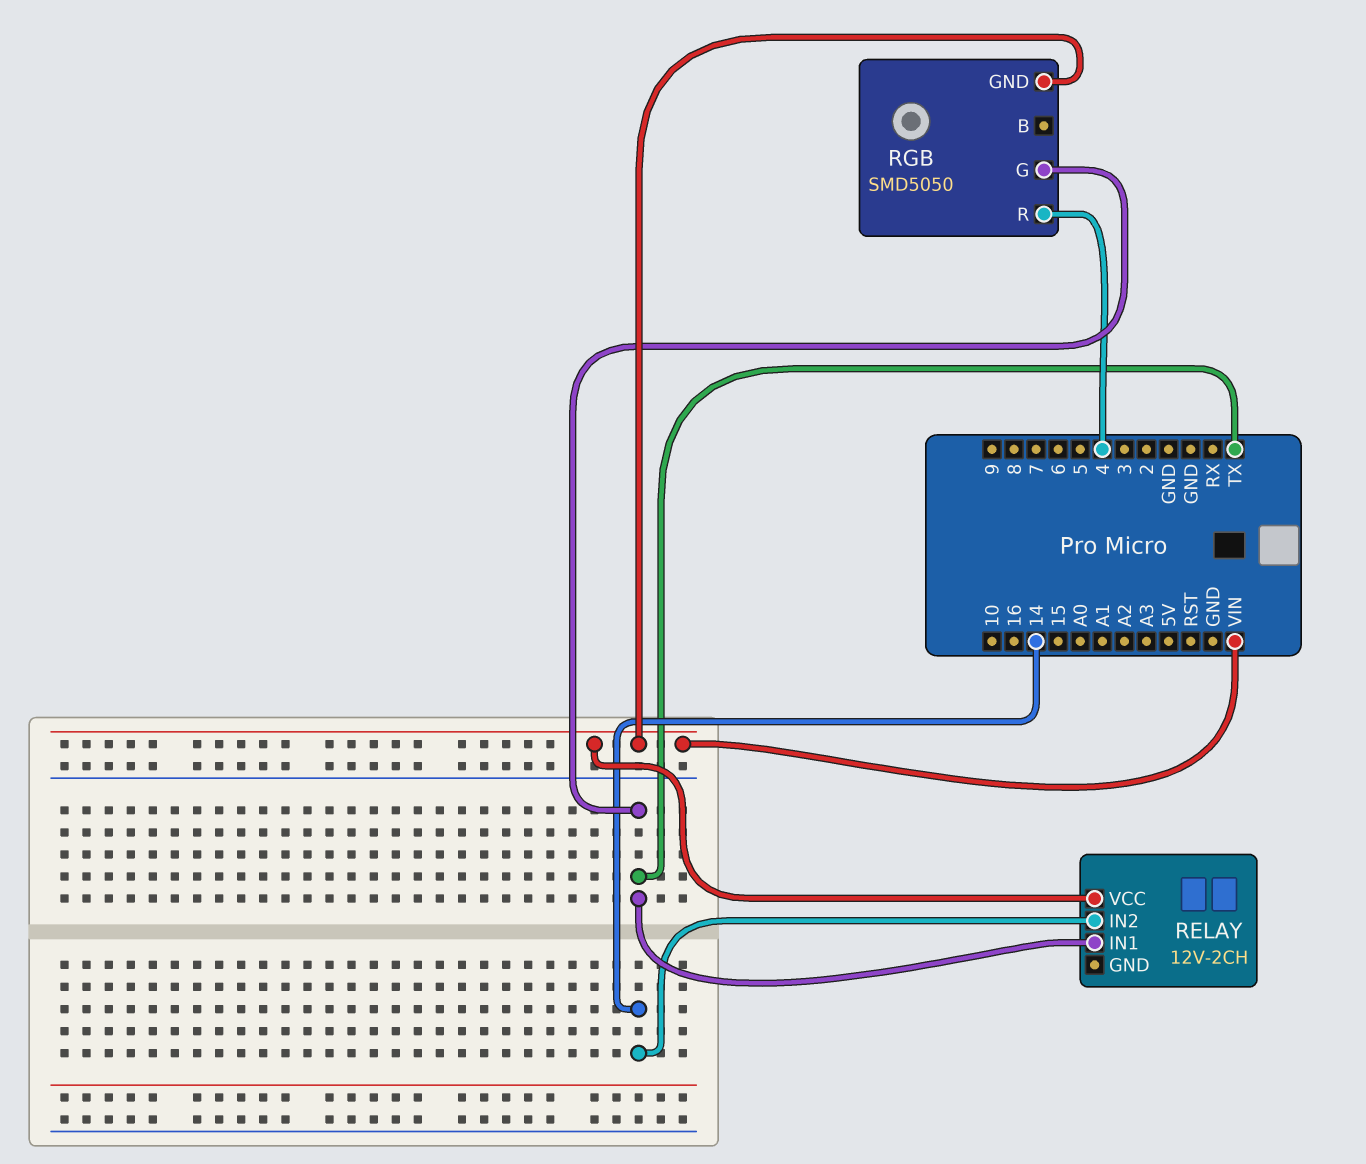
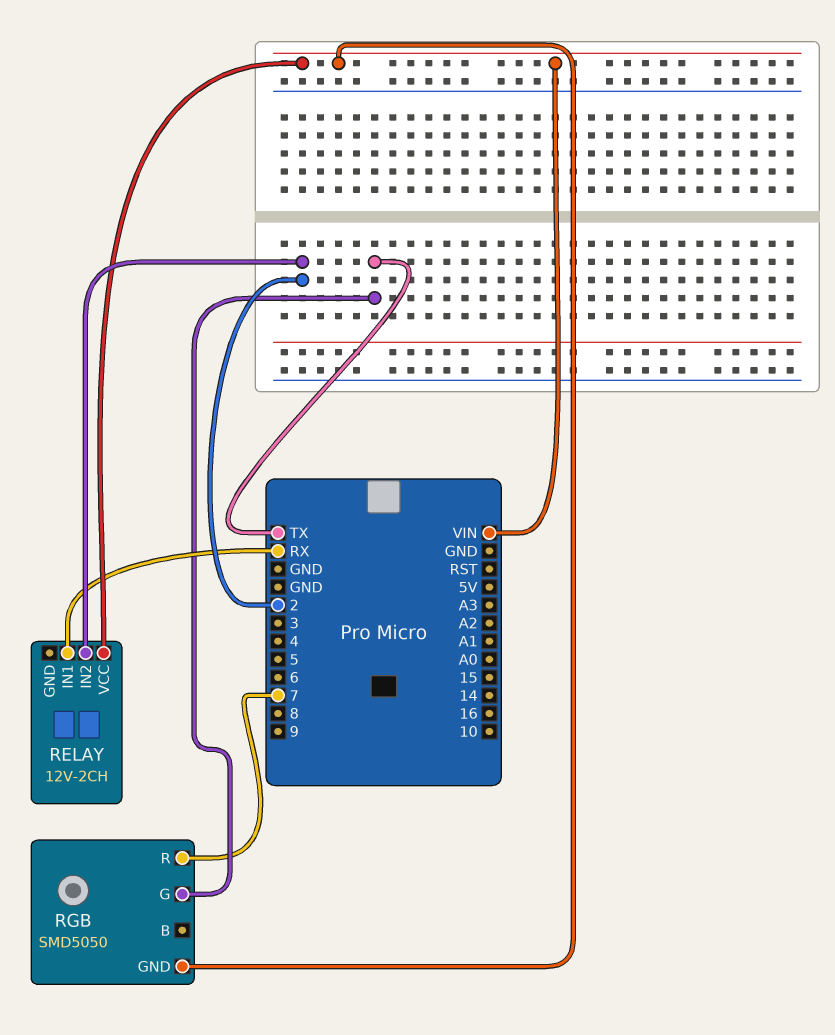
RELAY pin IN1: TX -> RX
RELAY pin IN2: 14 -> 2
RGB pin R: 4 -> 7

